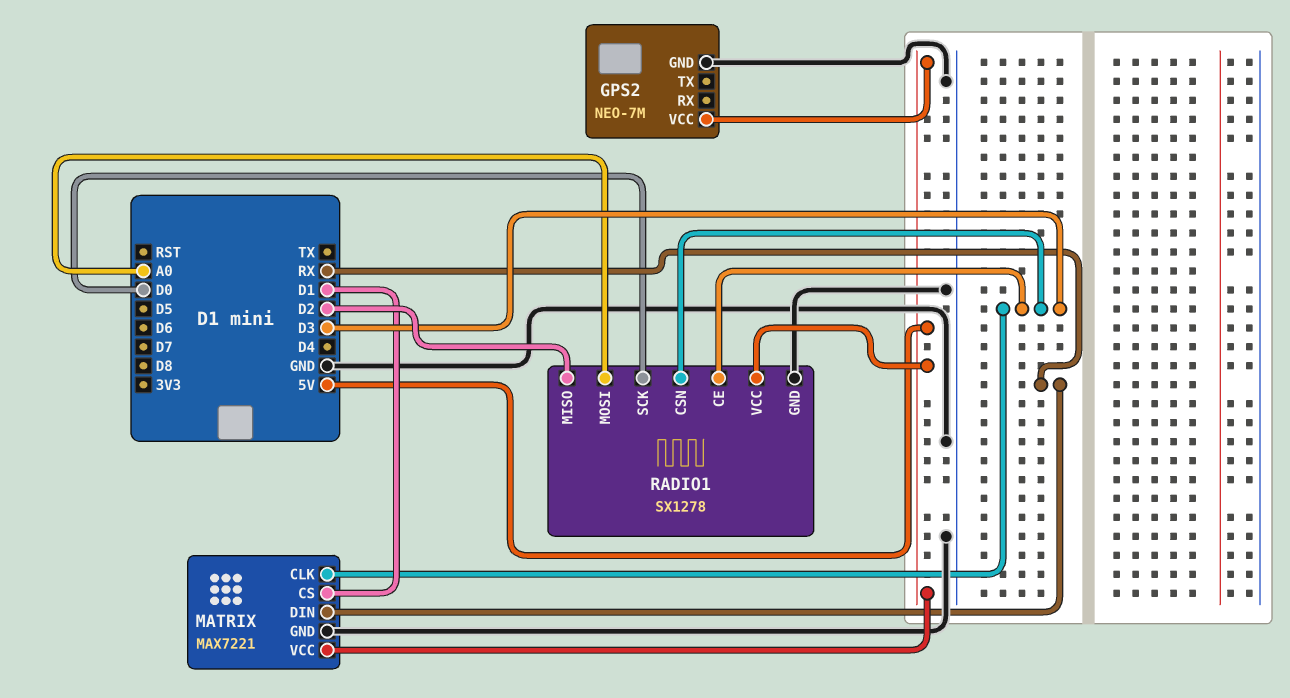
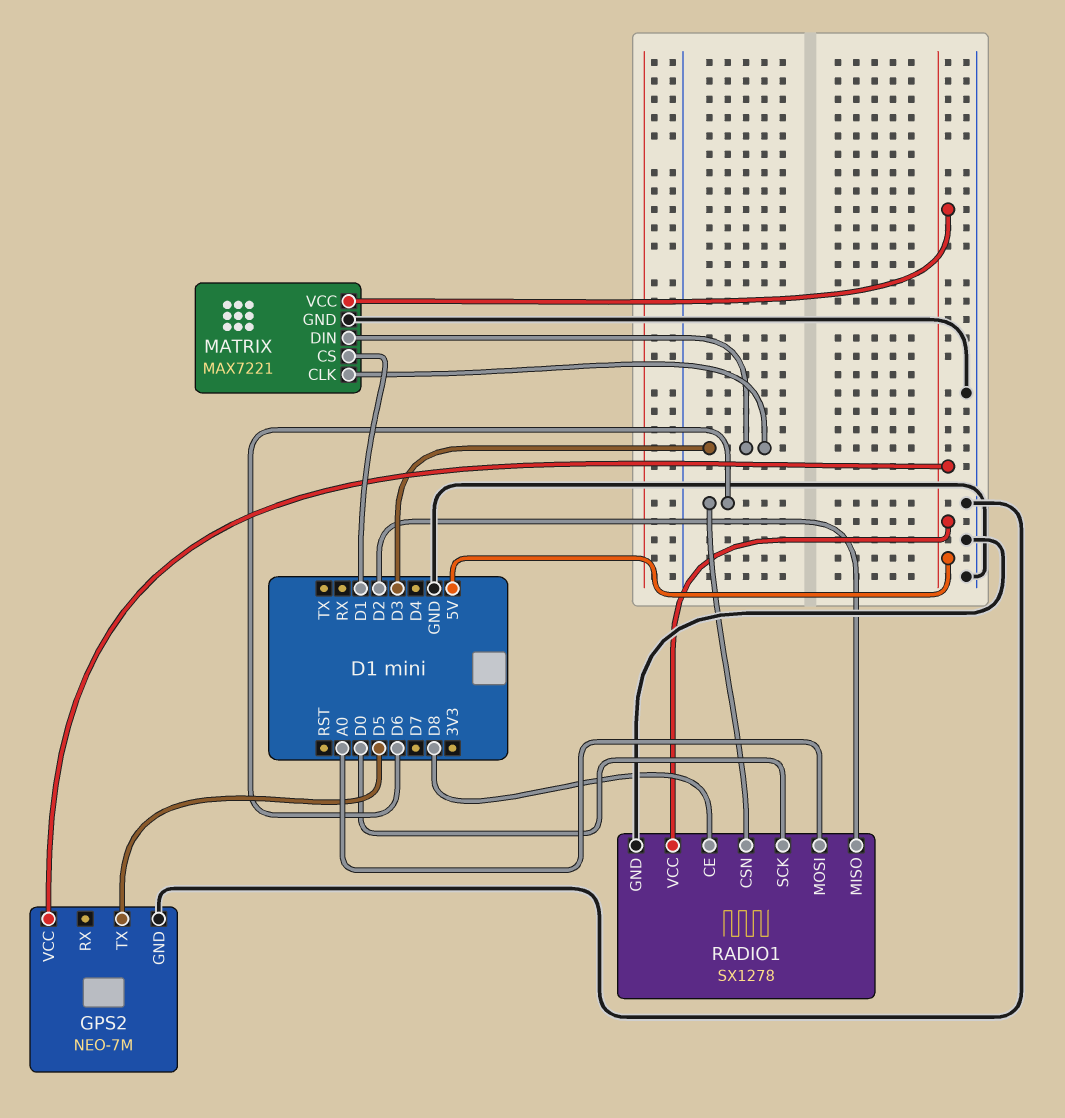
GPS2 pin TX: none -> D5
MATRIX pin DIN: RX -> D3
RADIO1 pin CE: D3 -> D8
RADIO1 pin CSN: D3 -> D6

